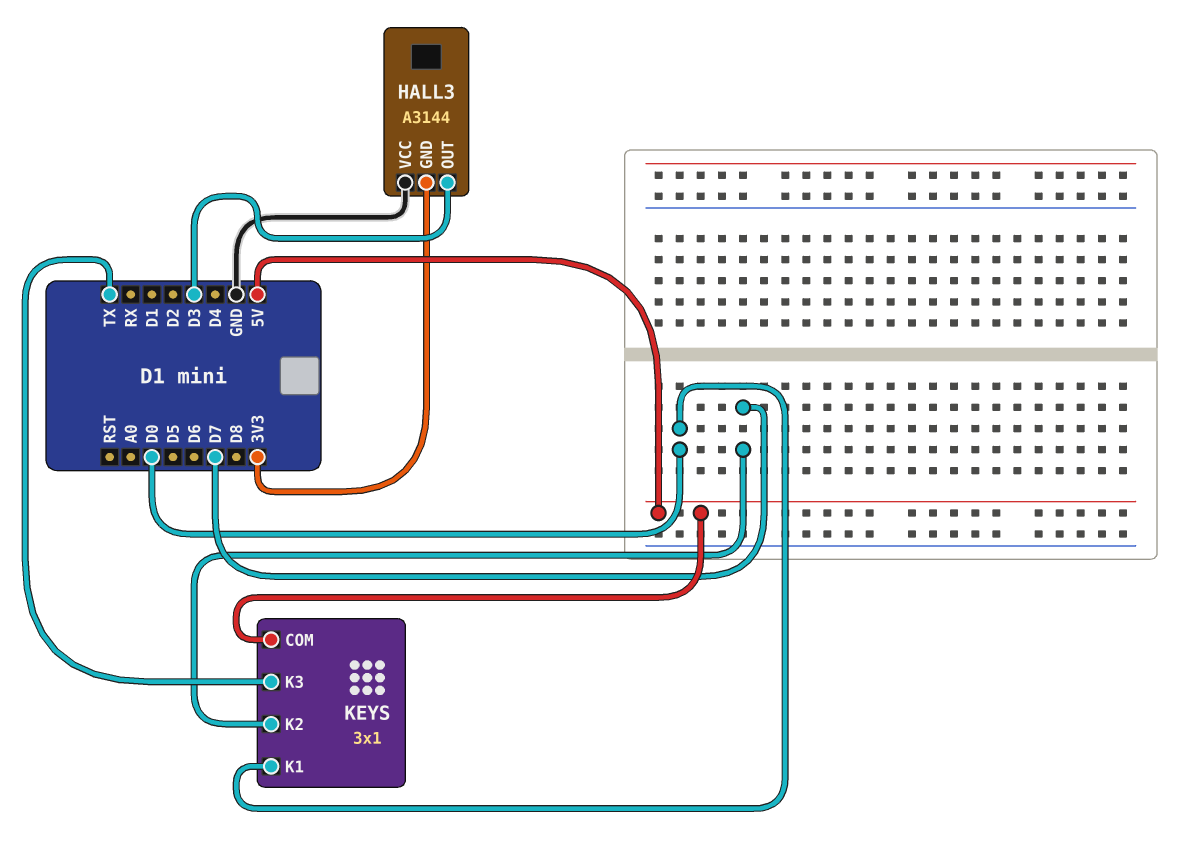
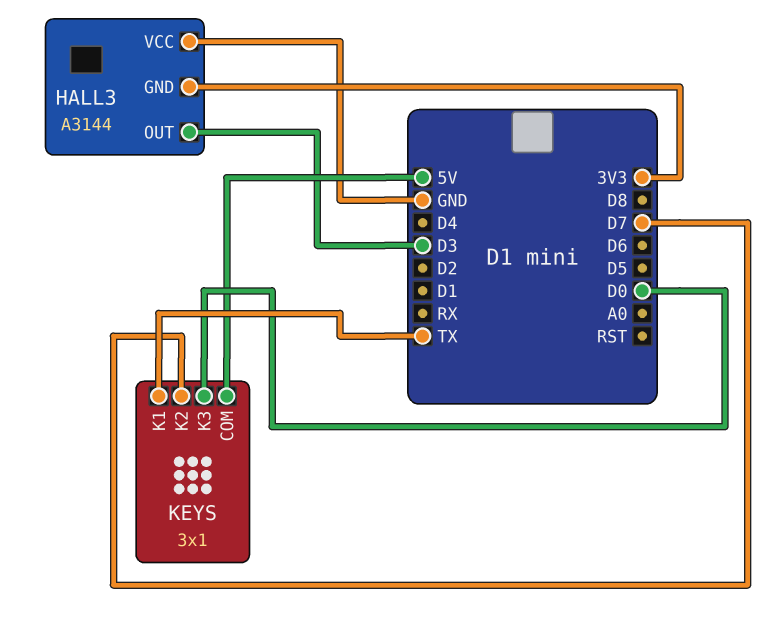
KEYS pin K1: D0 -> TX
KEYS pin K3: TX -> D0

